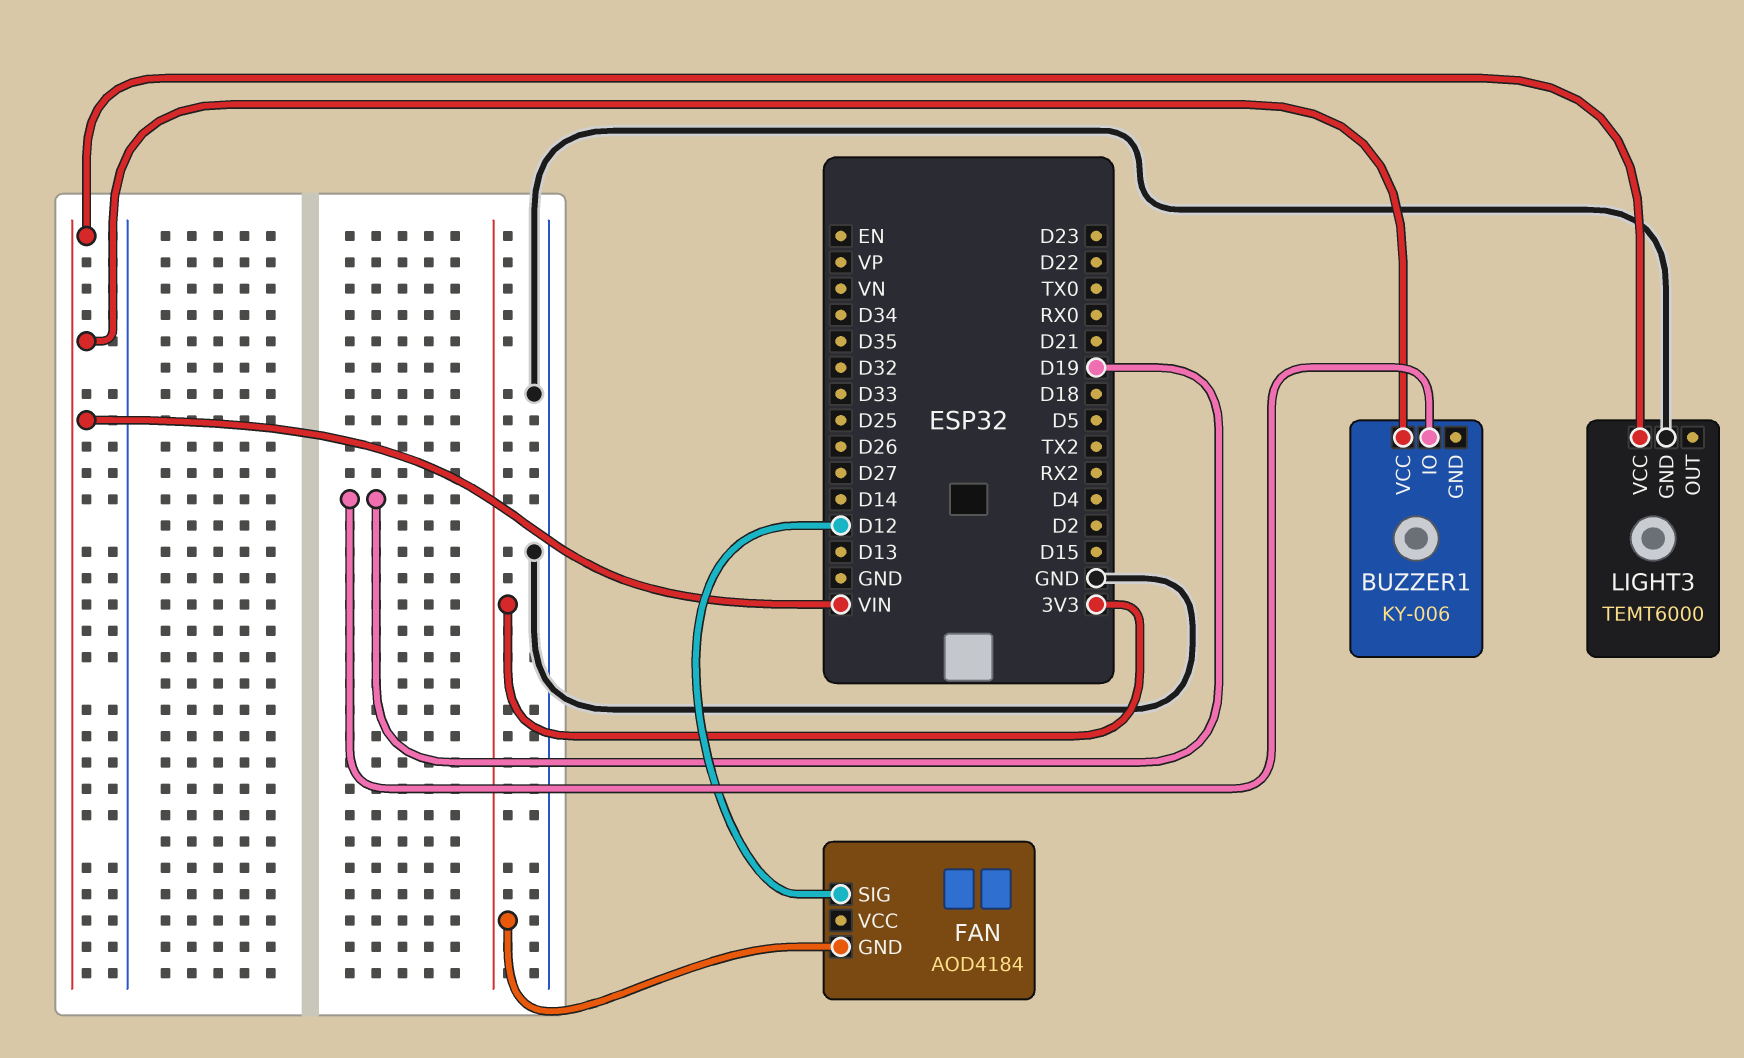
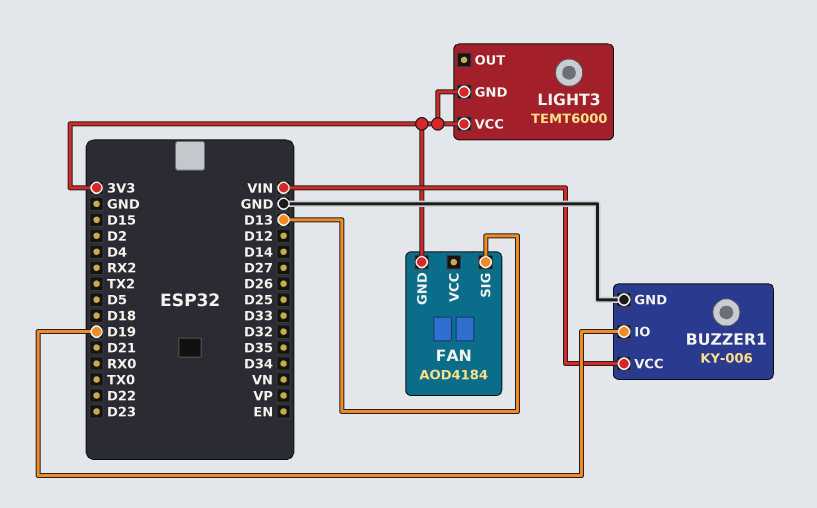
BUZZER1 pin GND: none -> GND
FAN pin SIG: D12 -> D13
LIGHT3 pin GND: GND -> 3V3
LIGHT3 pin VCC: VIN -> 3V3

